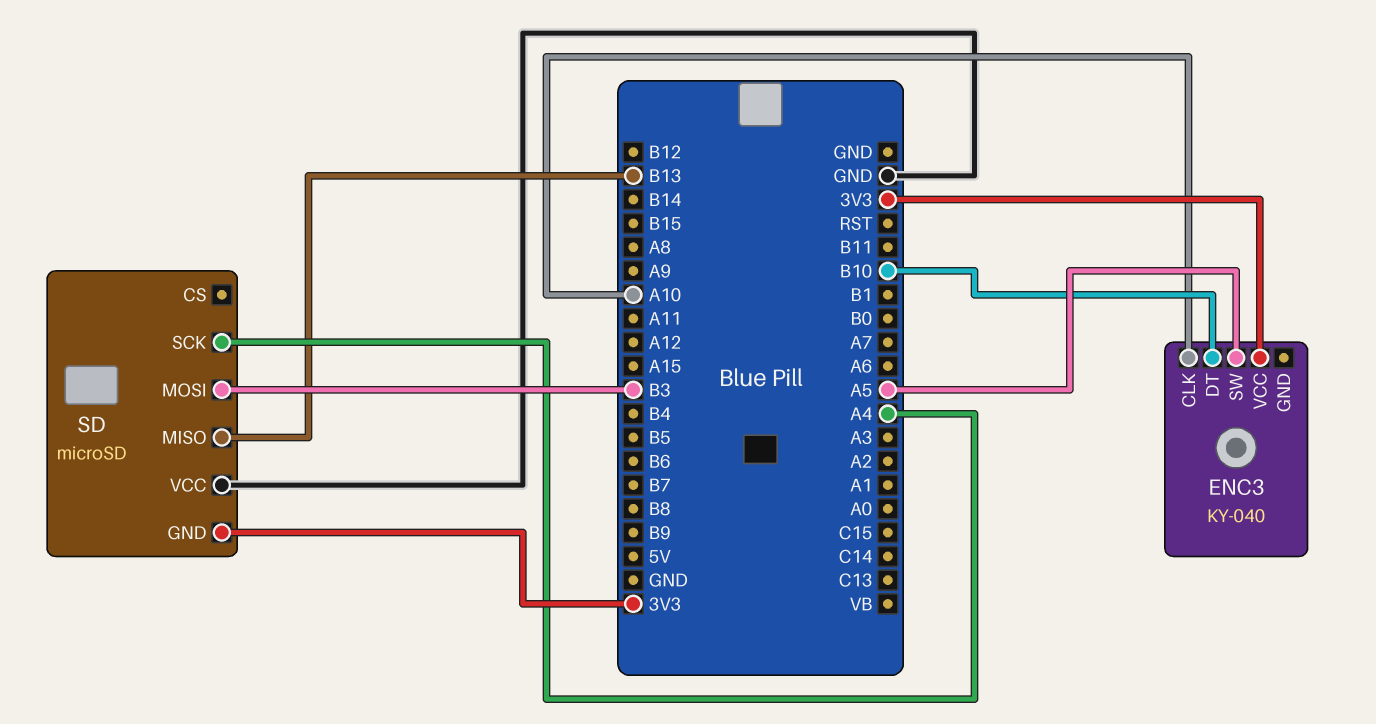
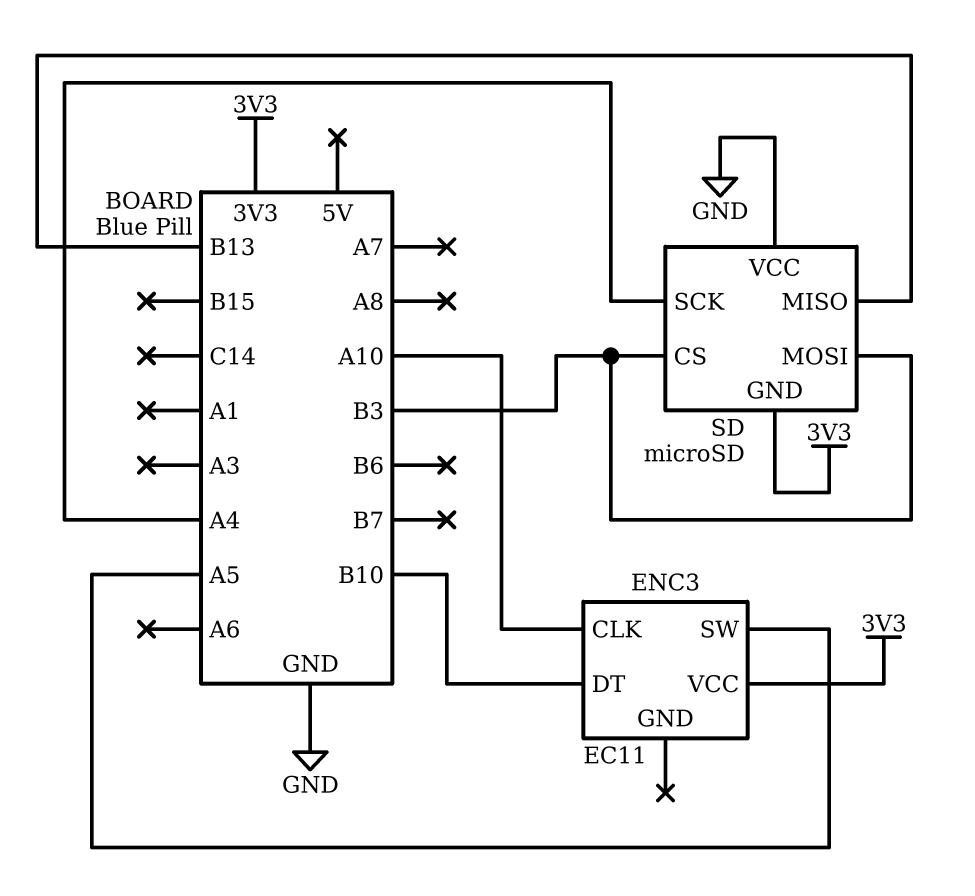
ENC3: KY-040 -> EC11
SD pin CS: none -> B3

